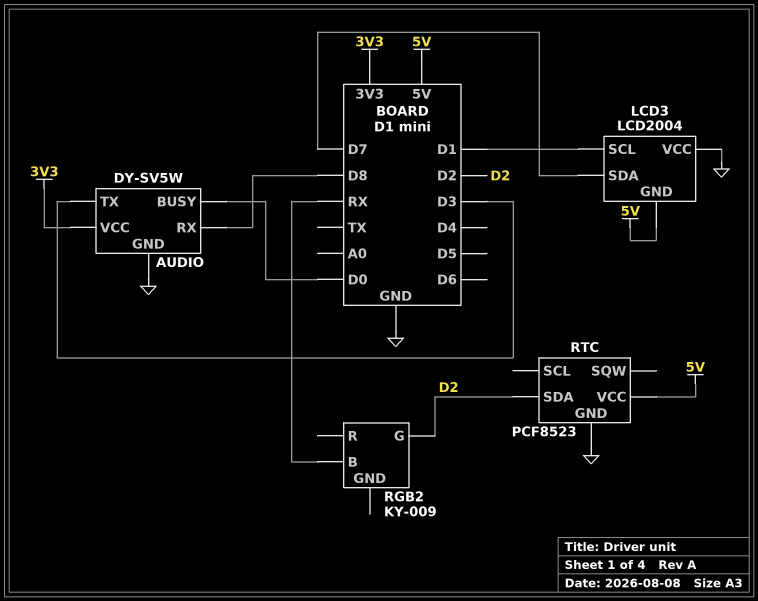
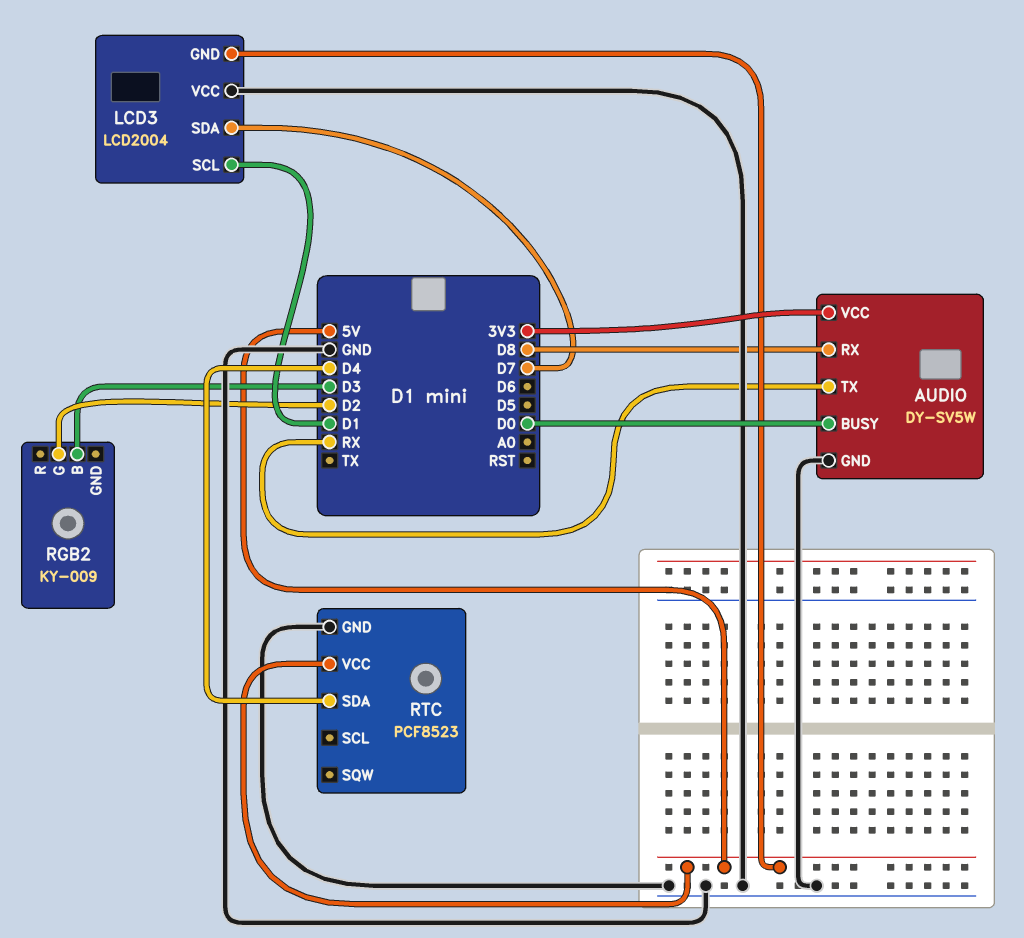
AUDIO pin TX: D3 -> RX
RGB2 pin B: RX -> D3
RTC pin SDA: D2 -> D4

